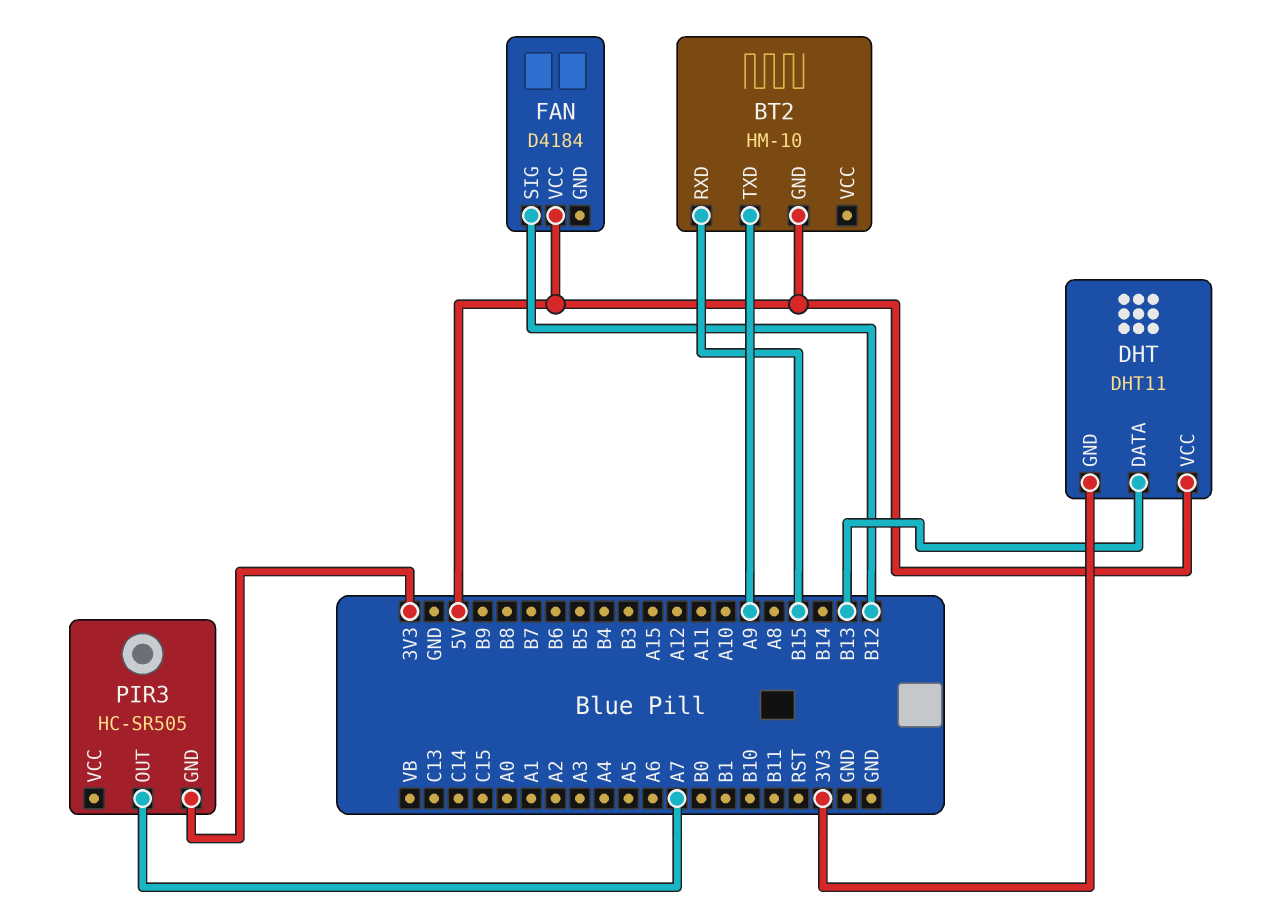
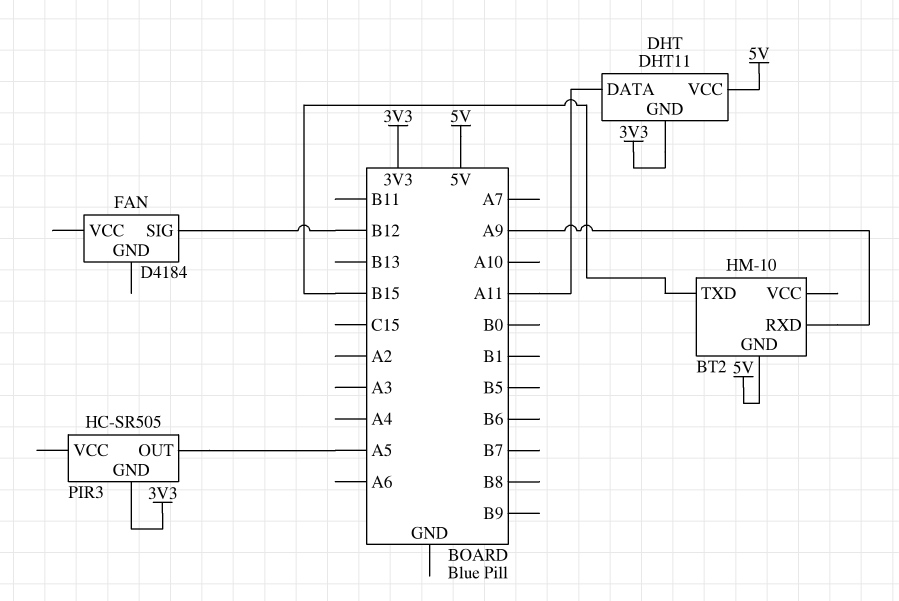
BT2 pin RXD: B15 -> A9
BT2 pin TXD: A9 -> B15
DHT pin DATA: B13 -> A11
FAN pin VCC: 5V -> none
PIR3 pin OUT: A7 -> A5

